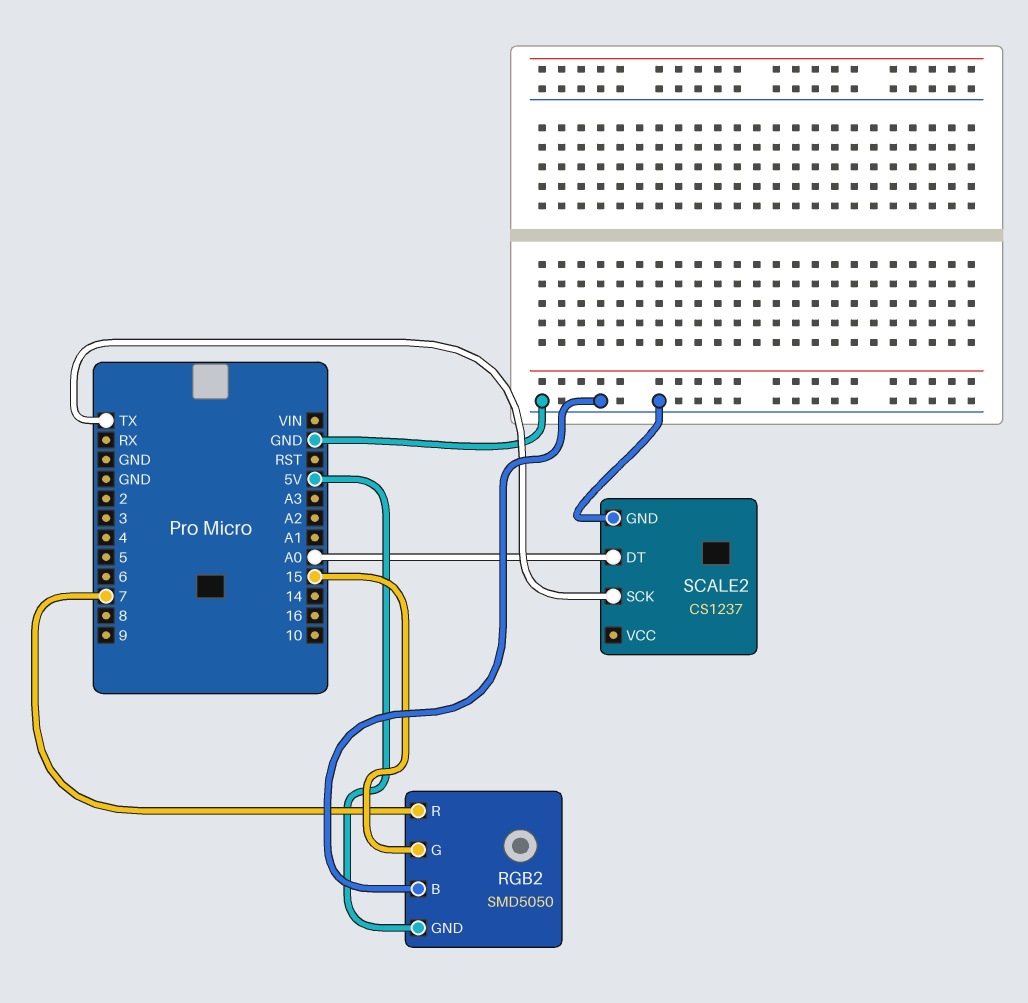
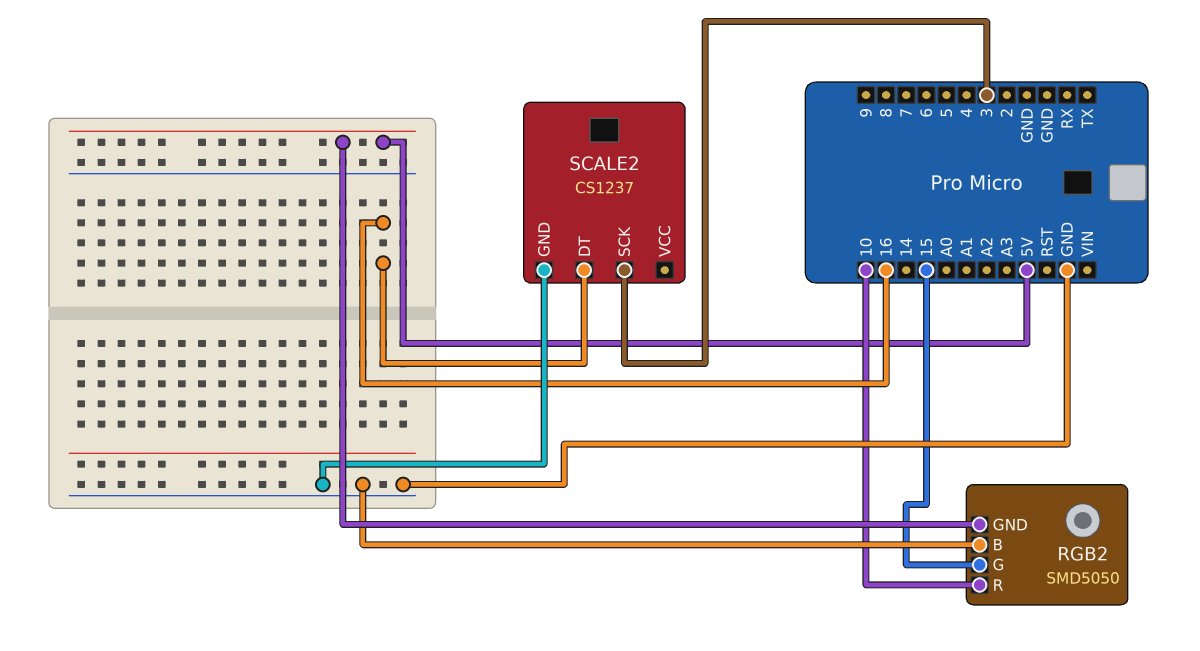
RGB2 pin R: 7 -> 10
SCALE2 pin DT: A0 -> 16
SCALE2 pin SCK: TX -> 3

